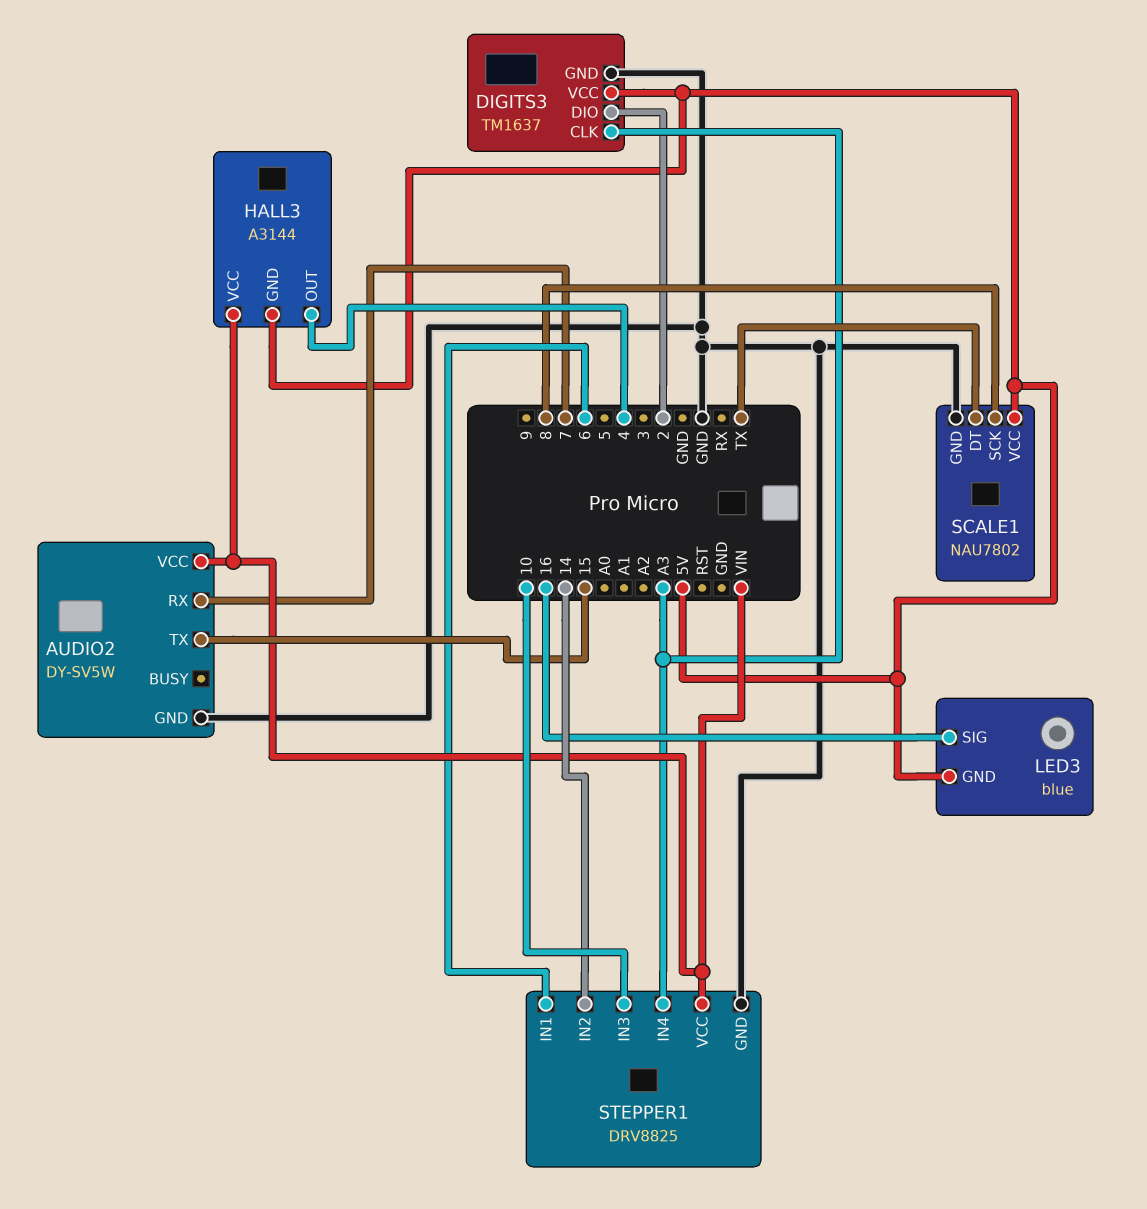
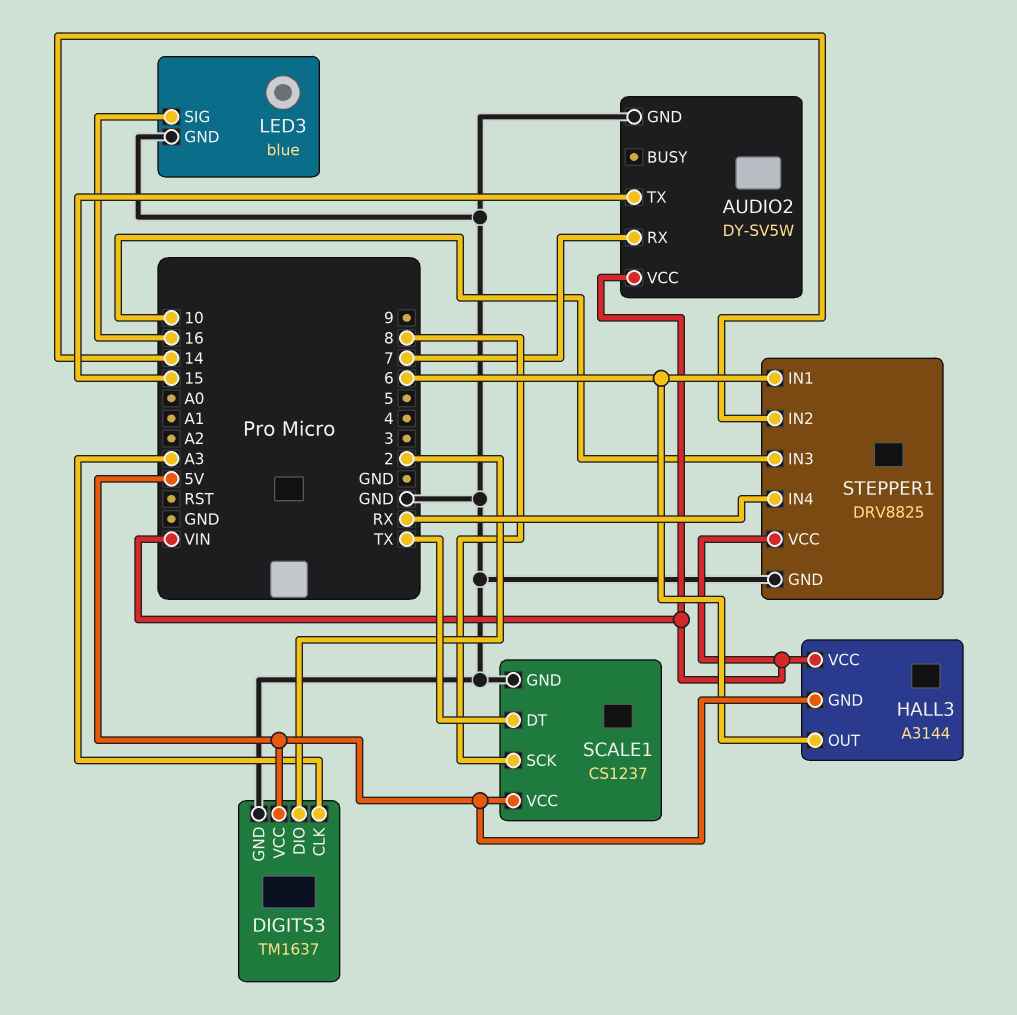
HALL3 pin OUT: 4 -> 6
LED3 pin GND: 5V -> GND
SCALE1: NAU7802 -> CS1237
STEPPER1 pin IN4: A3 -> RX

